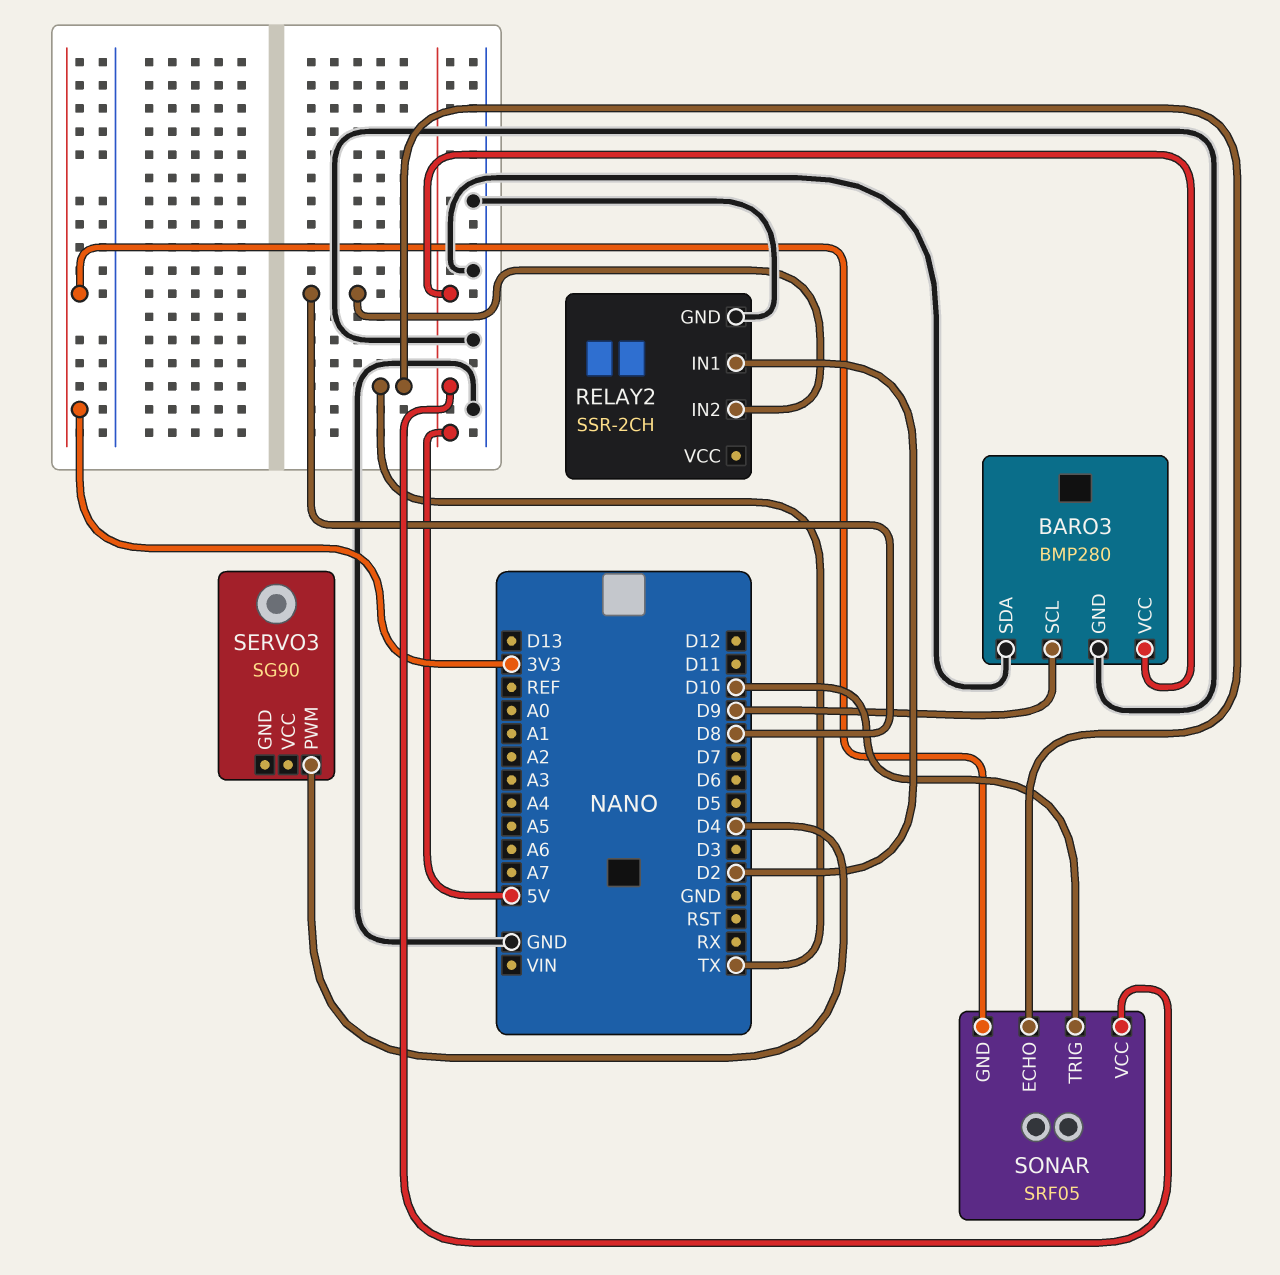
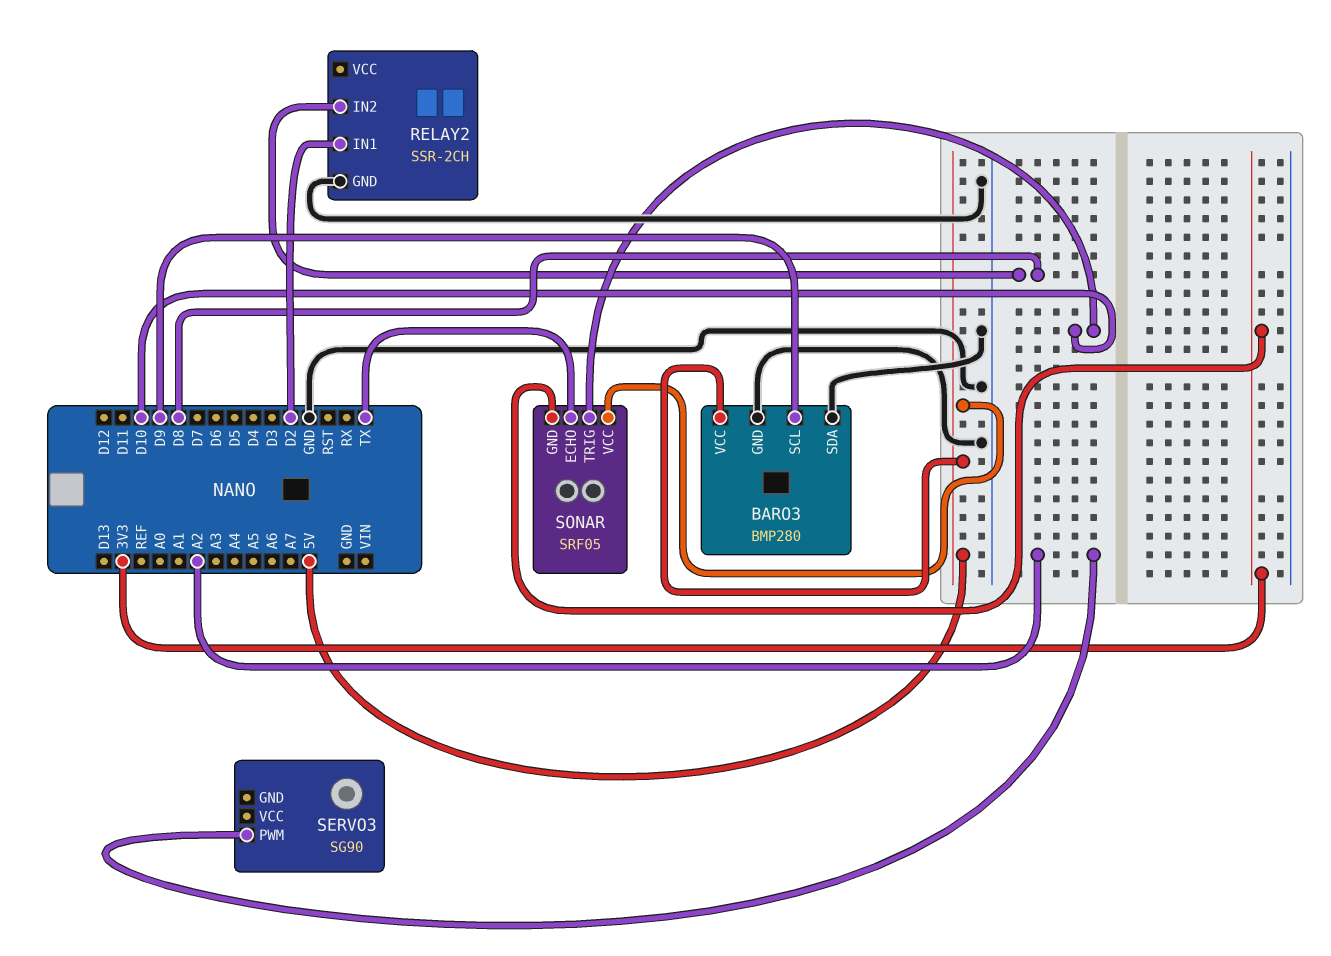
SERVO3 pin PWM: D4 -> A2

